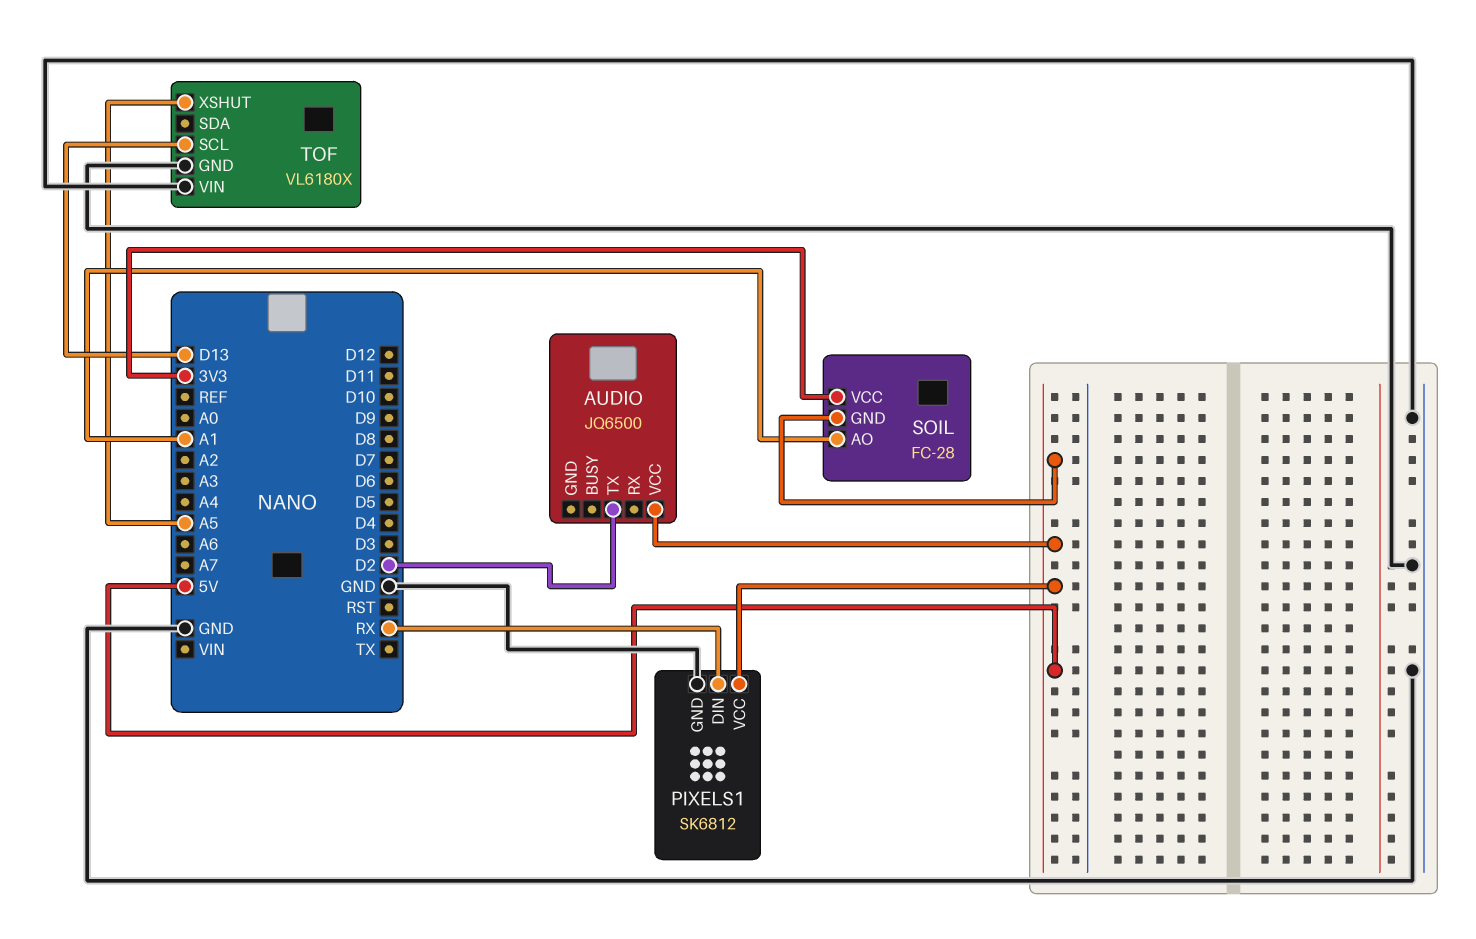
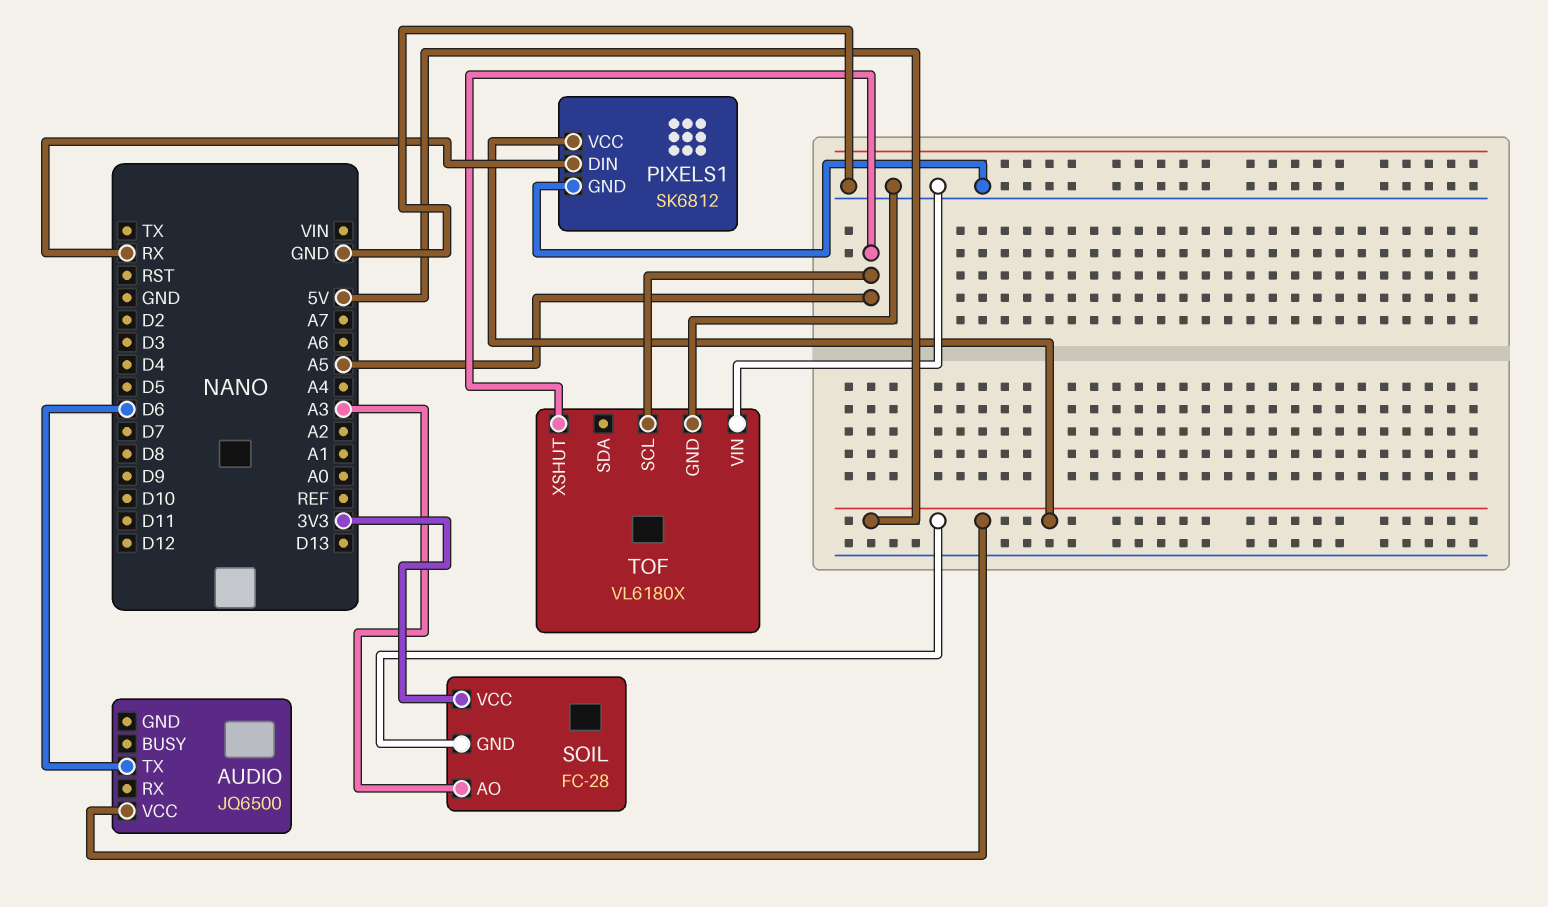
AUDIO pin TX: D2 -> D6
SOIL pin AO: A1 -> A3
TOF pin SCL: D13 -> A5

